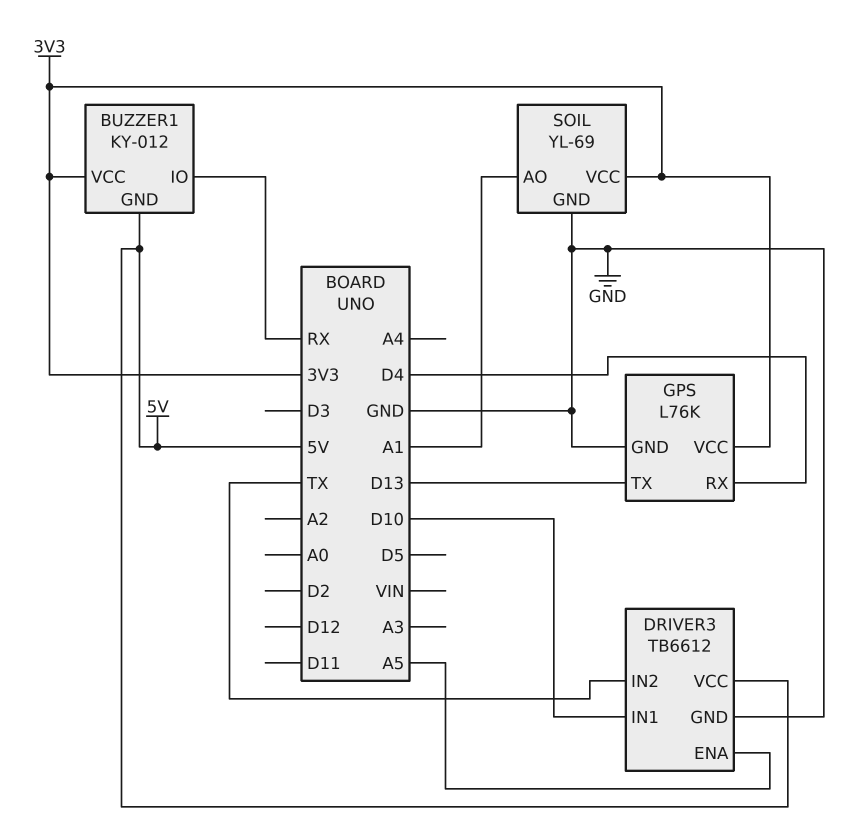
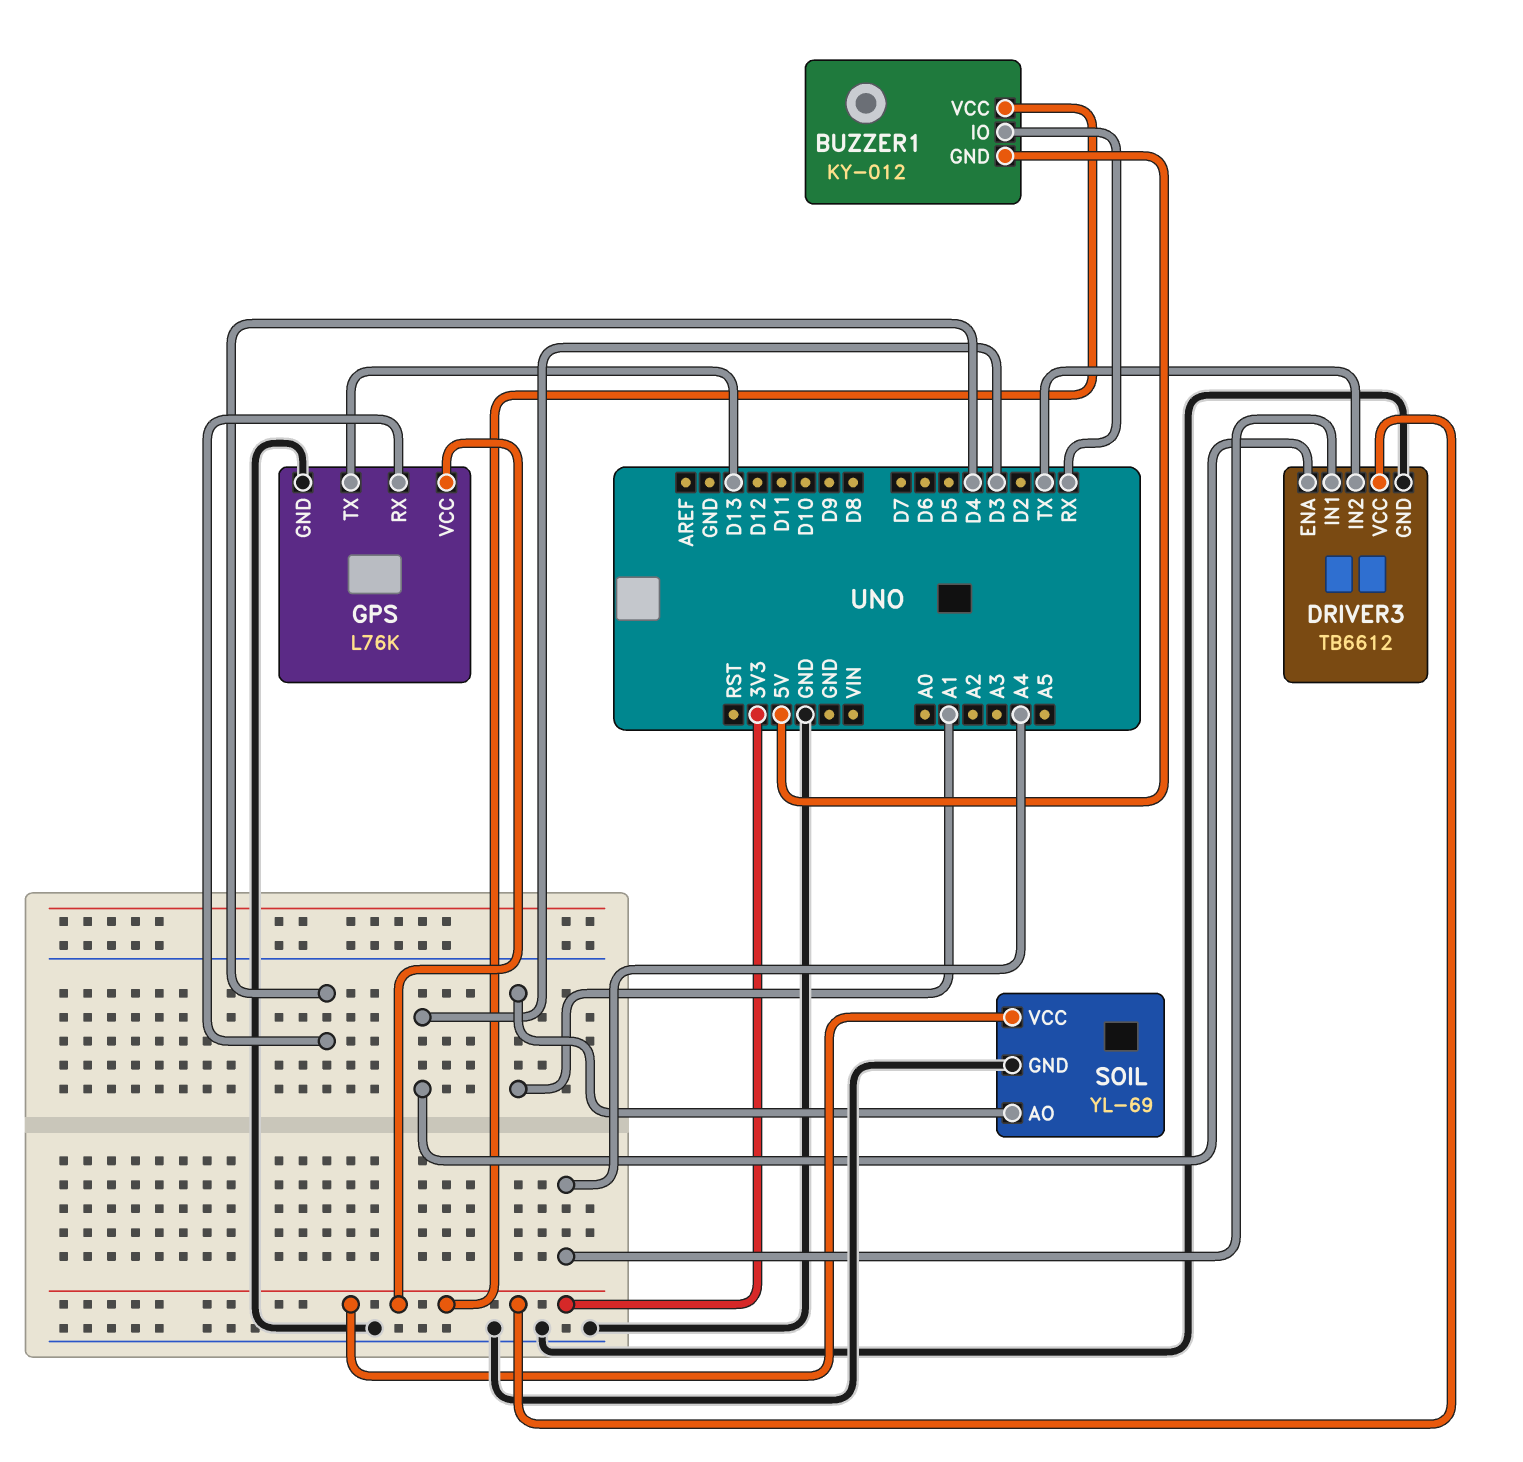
DRIVER3 pin ENA: A5 -> D3
DRIVER3 pin IN1: D10 -> A4
DRIVER3 pin VCC: 5V -> 3V3

